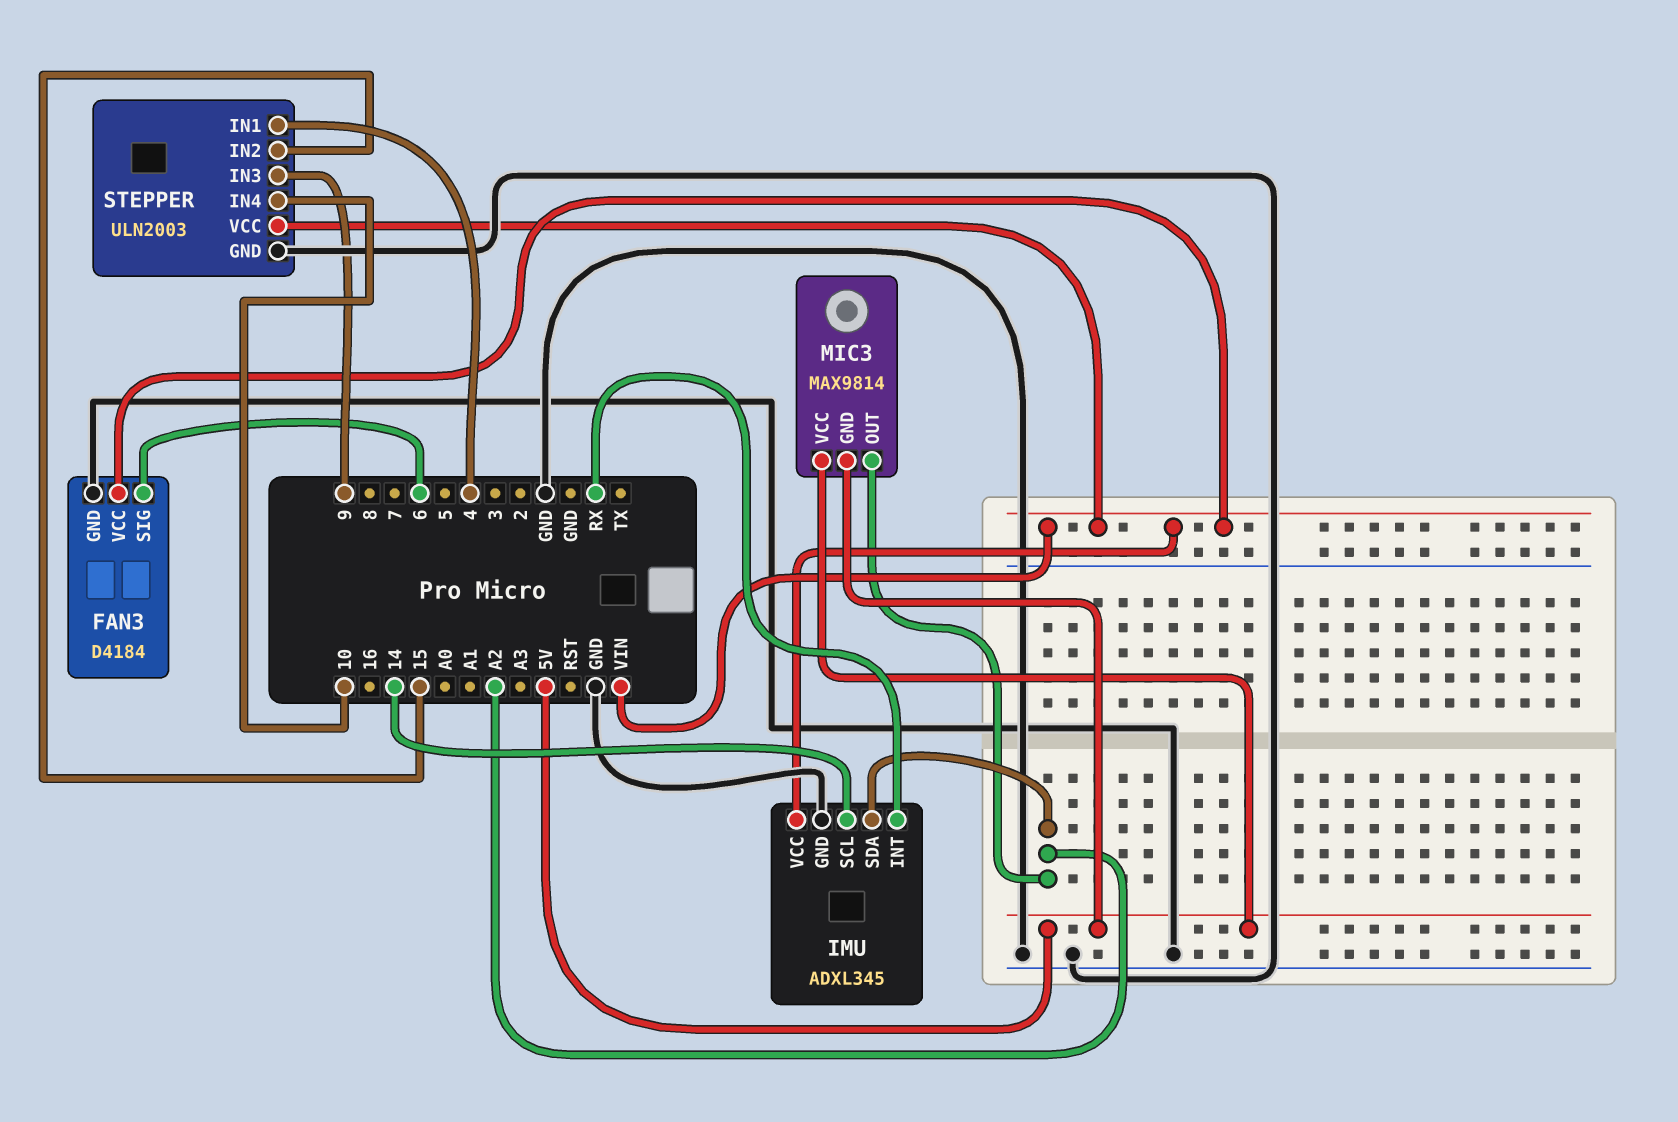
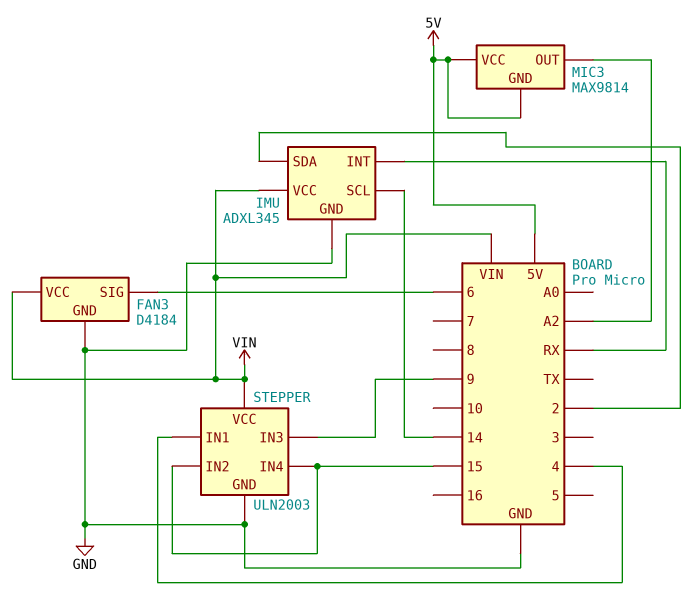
IMU pin SDA: A2 -> 2
STEPPER pin IN4: 10 -> 15

